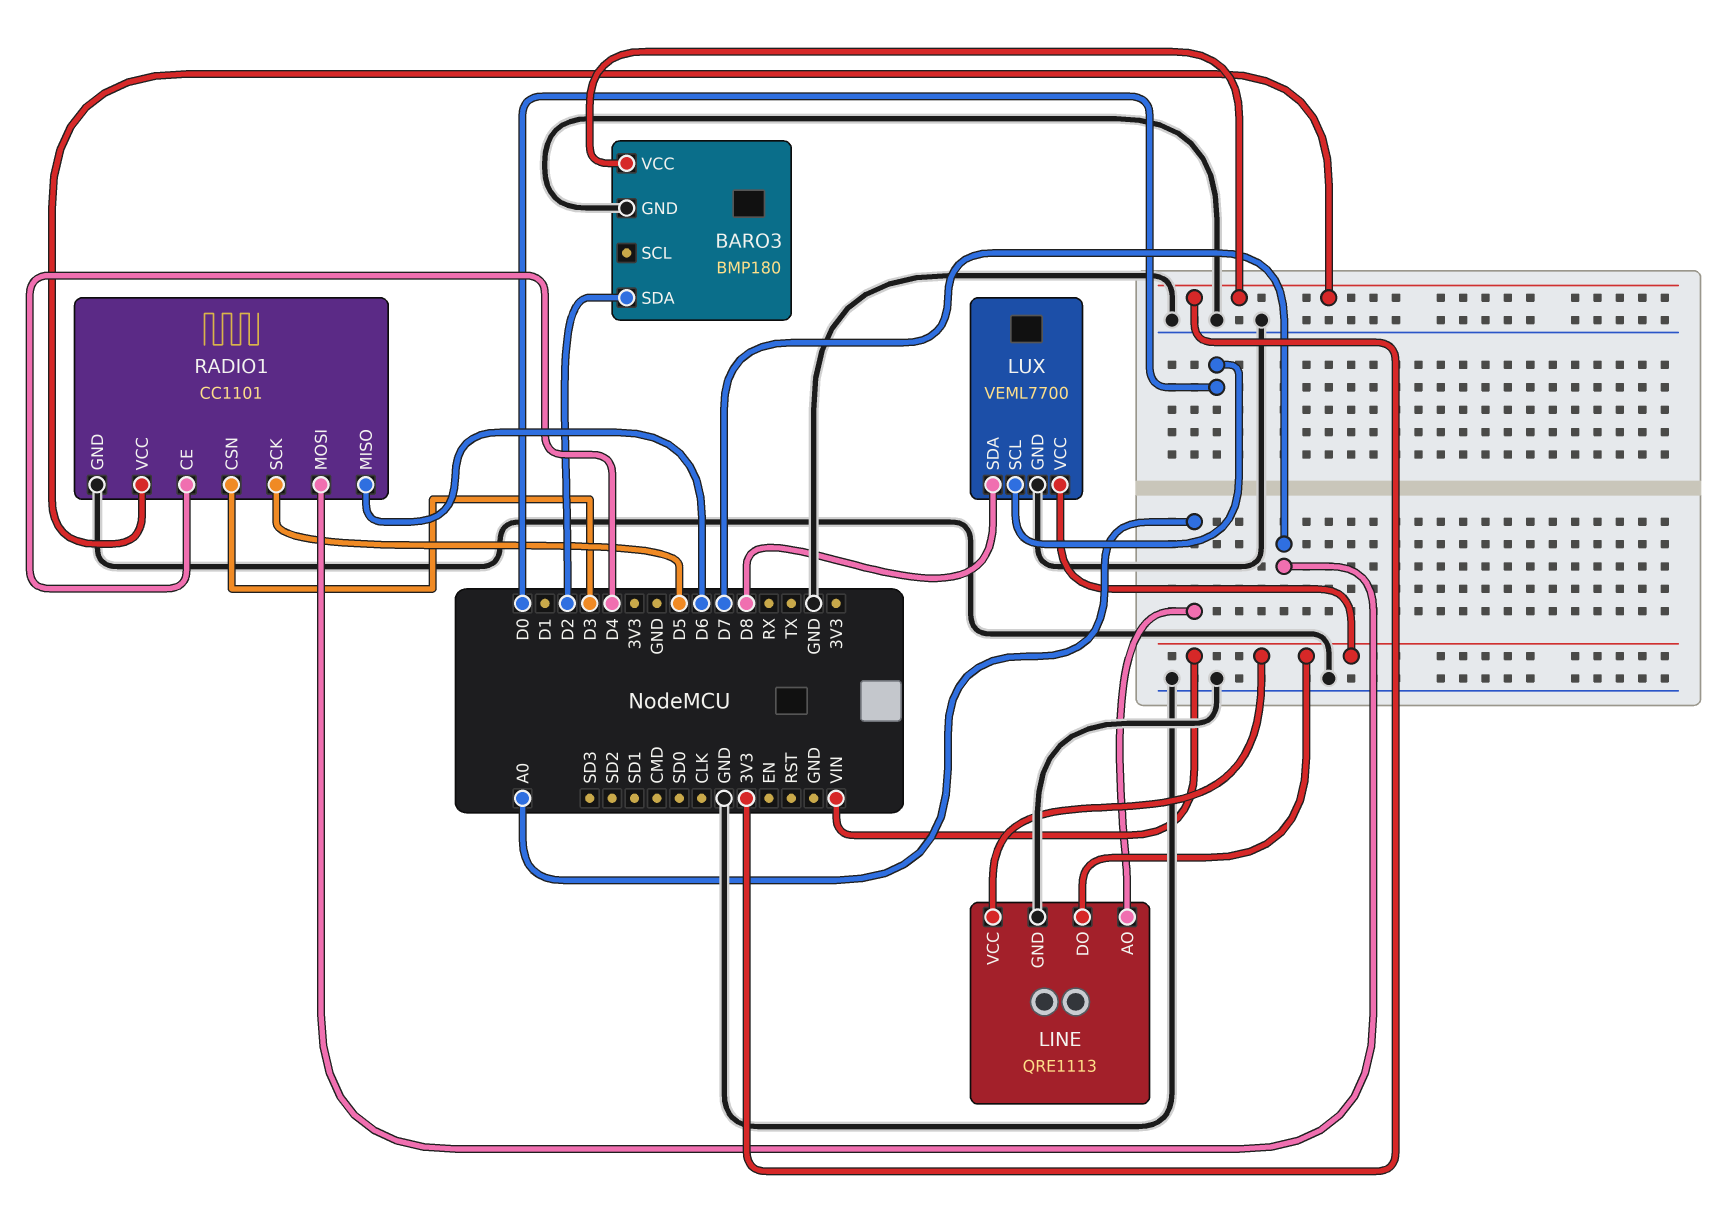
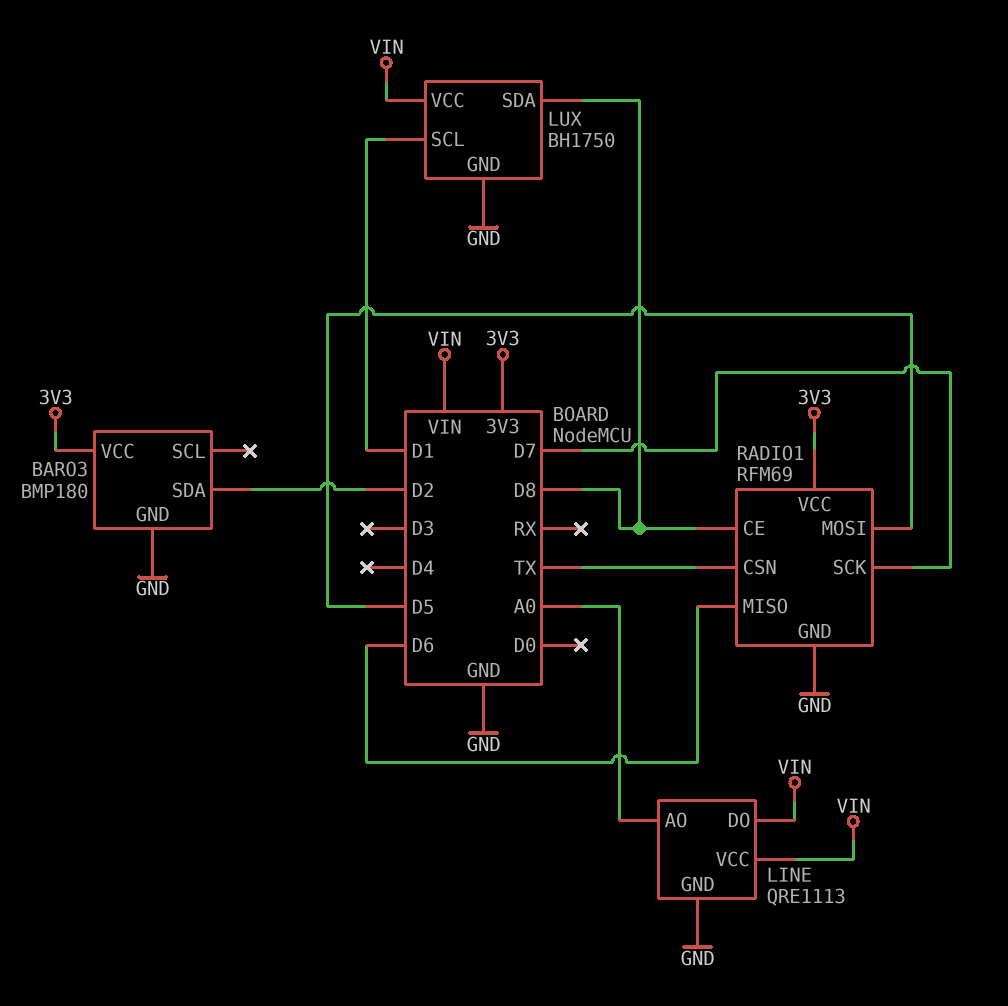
LUX: VEML7700 -> BH1750
LUX pin SCL: D0 -> D1
RADIO1: CC1101 -> RFM69
RADIO1 pin CE: D4 -> D8
RADIO1 pin CSN: D3 -> TX
RADIO1 pin MOSI: D7 -> D5
RADIO1 pin SCK: D5 -> D7

